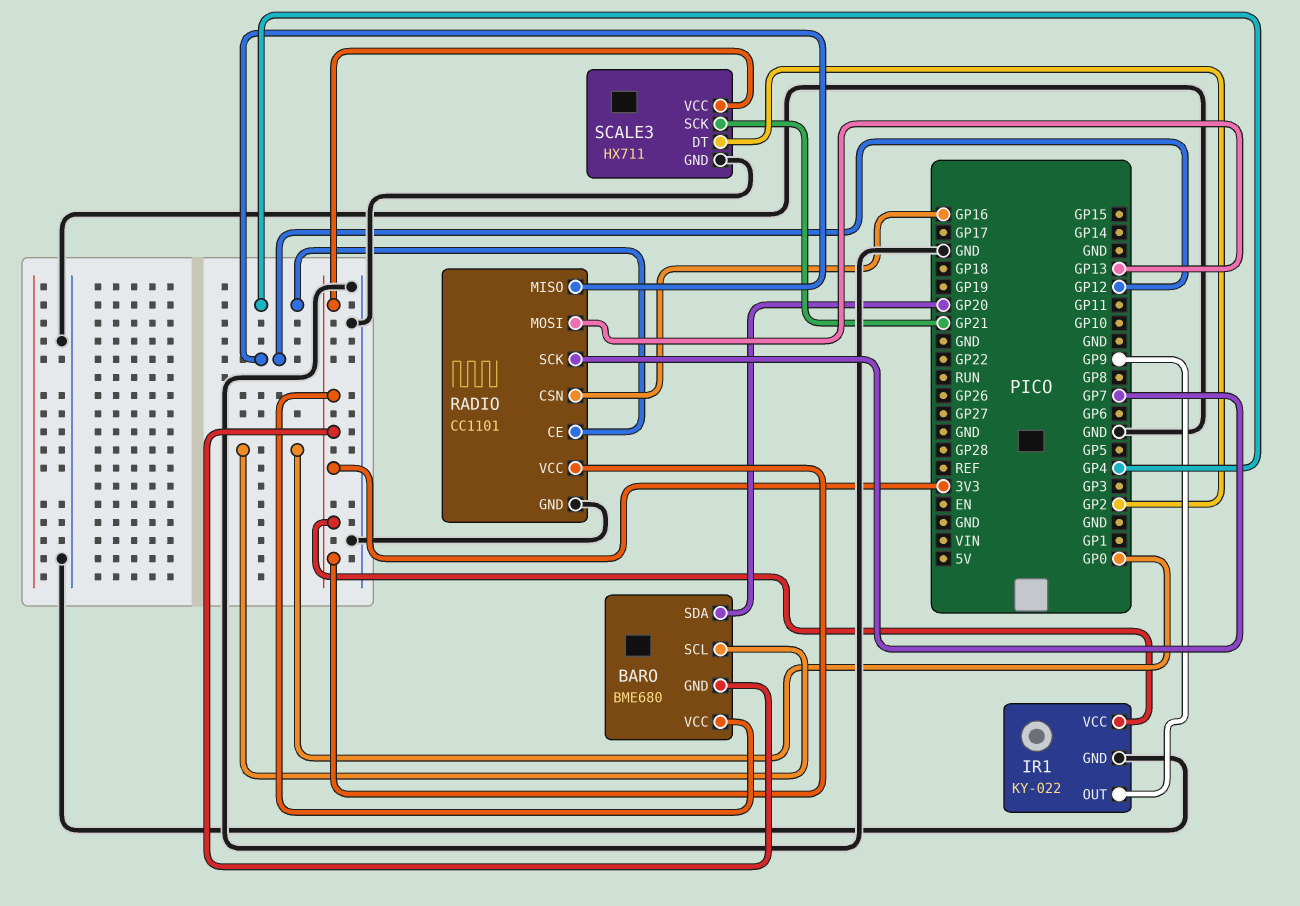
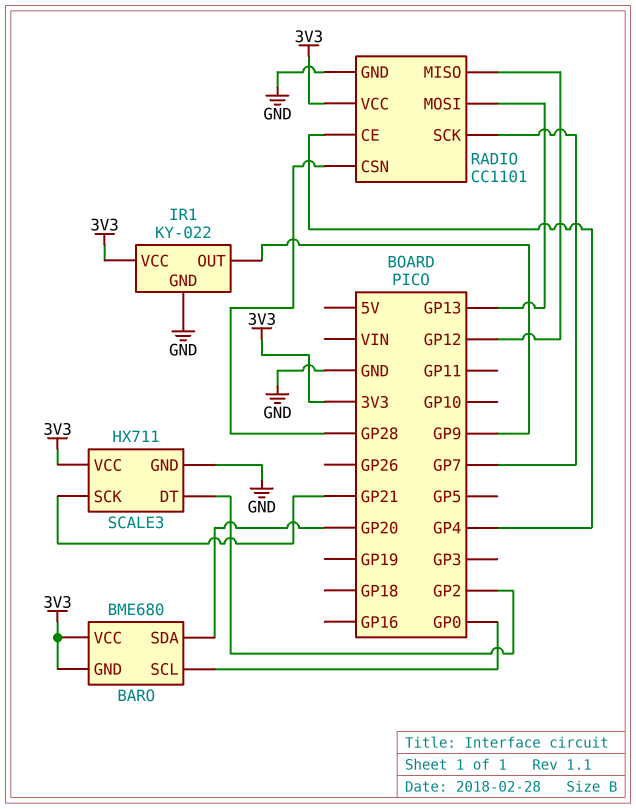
RADIO pin CSN: GP16 -> GP28

